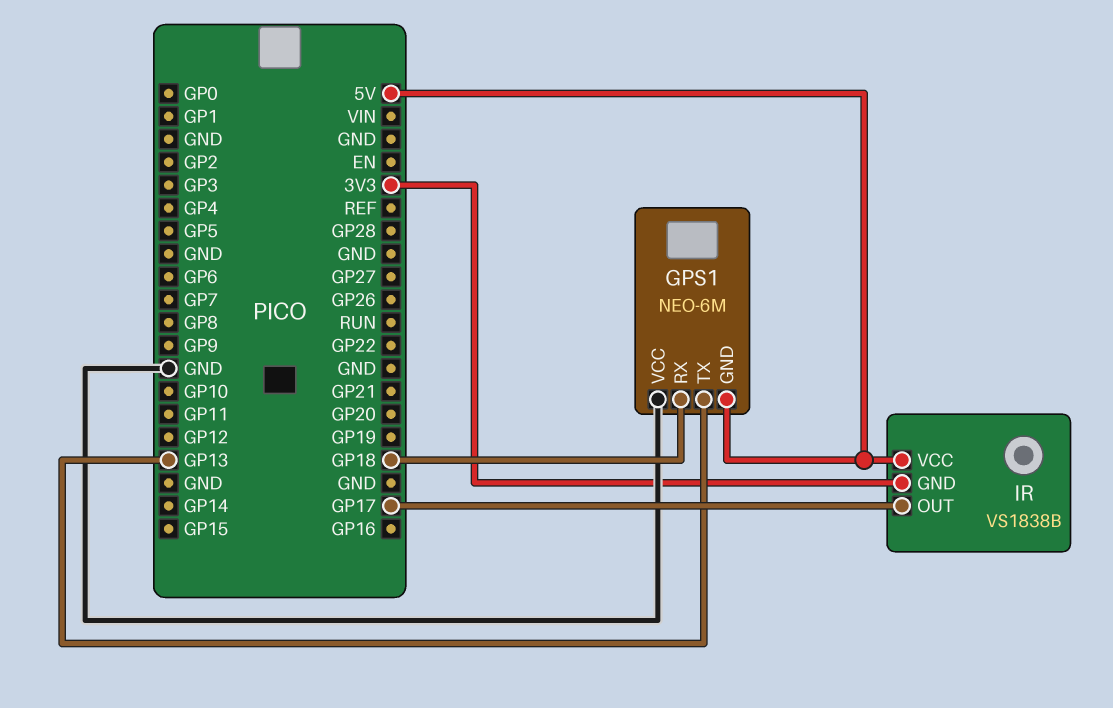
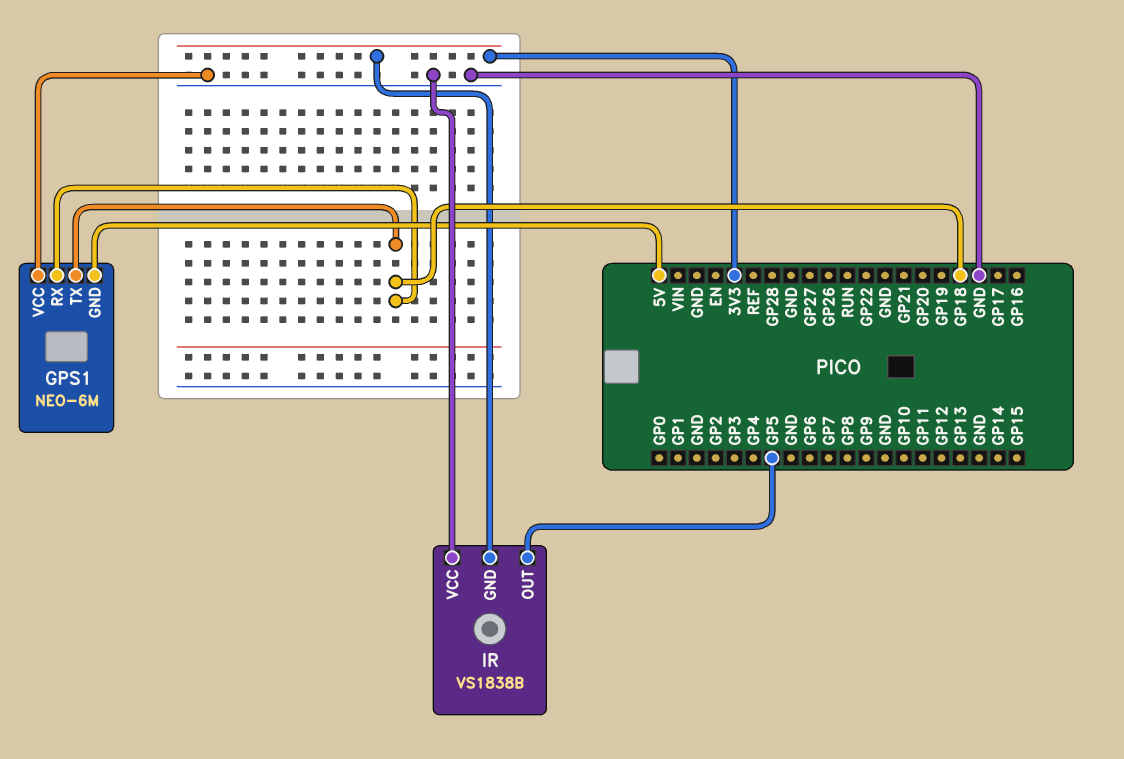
GPS1 pin TX: GP13 -> GP18
IR pin OUT: GP17 -> GP5
IR pin VCC: 5V -> GND

